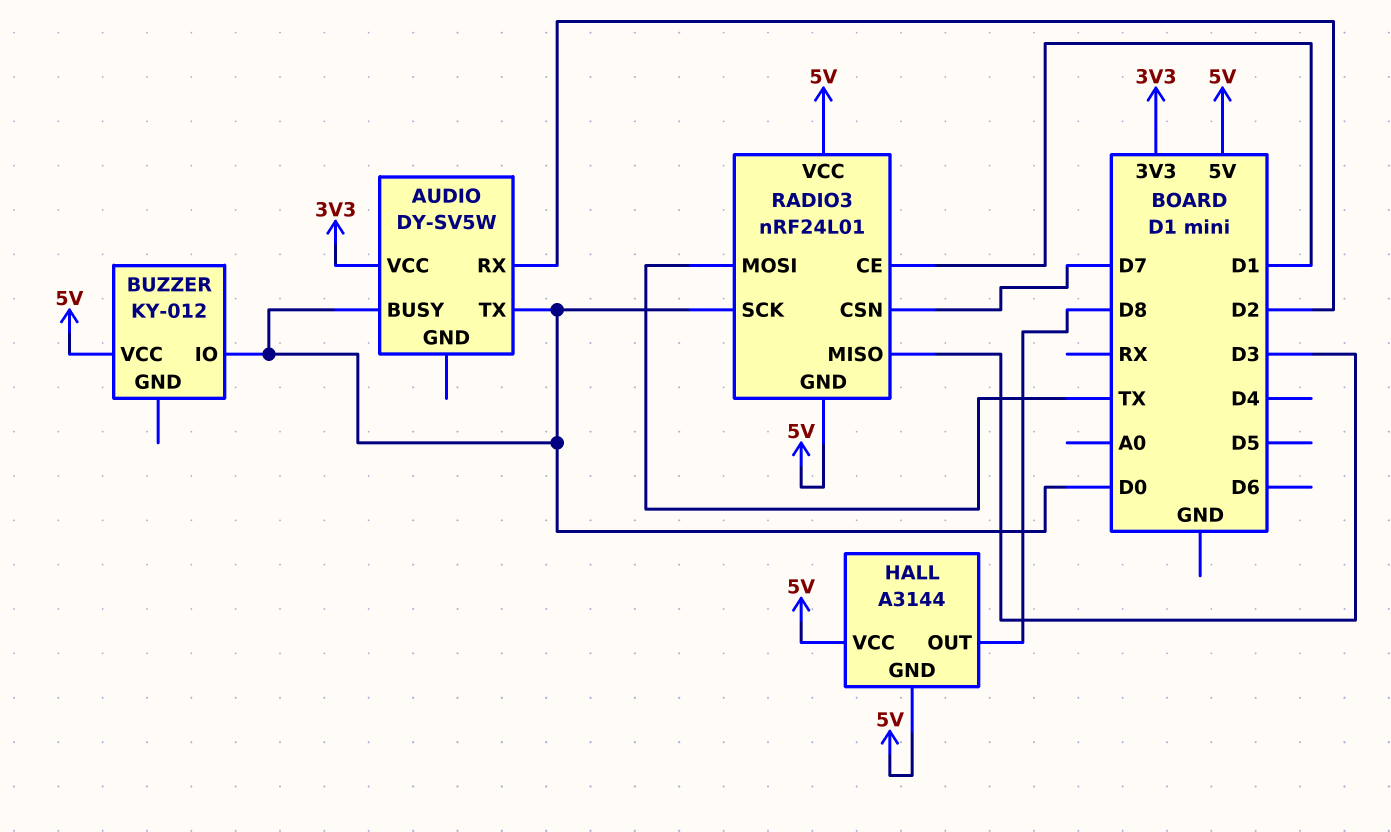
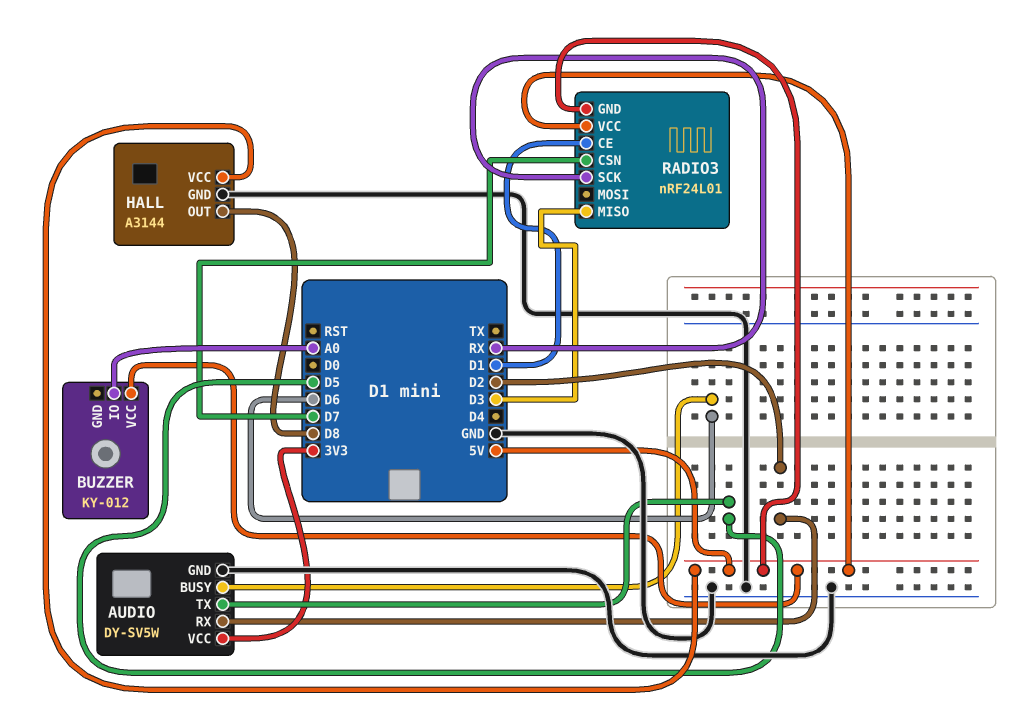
AUDIO pin BUSY: D0 -> D6
AUDIO pin GND: none -> GND
AUDIO pin TX: D0 -> D5
BUZZER pin IO: D0 -> A0
HALL pin GND: 5V -> GND
RADIO3 pin MOSI: TX -> none
RADIO3 pin SCK: D0 -> RX

